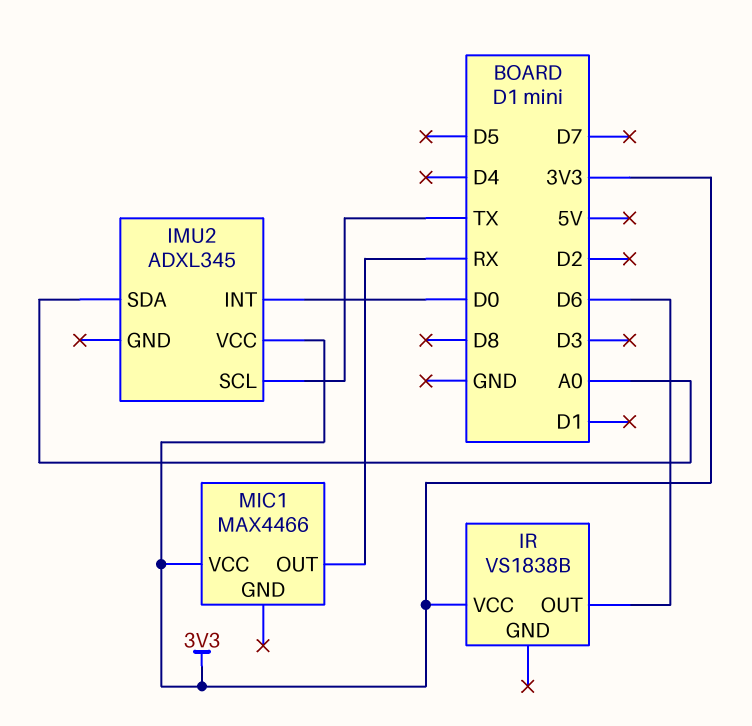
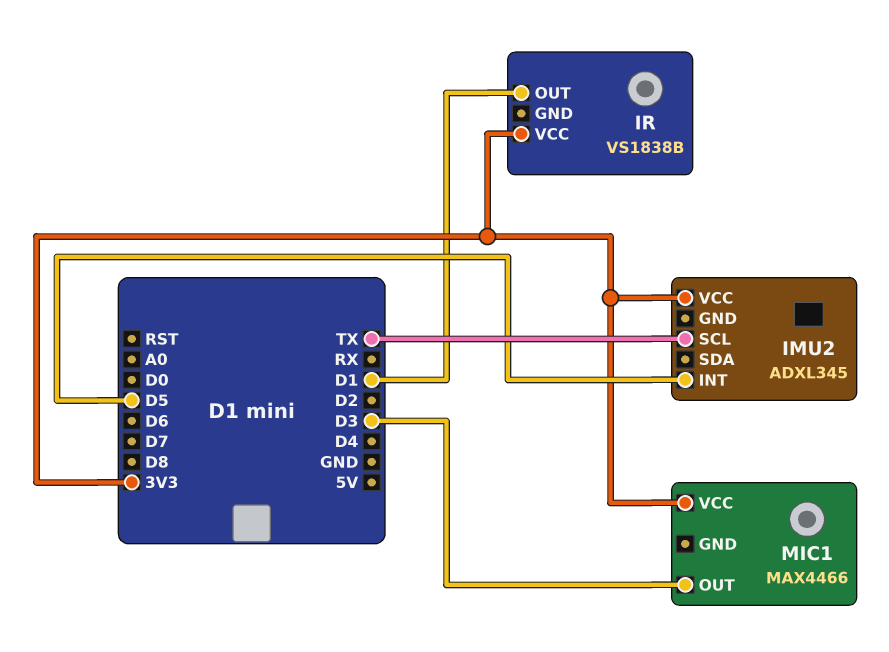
IMU2 pin INT: D0 -> D5
IMU2 pin SDA: A0 -> none
IR pin OUT: D6 -> D1
MIC1 pin OUT: RX -> D3

